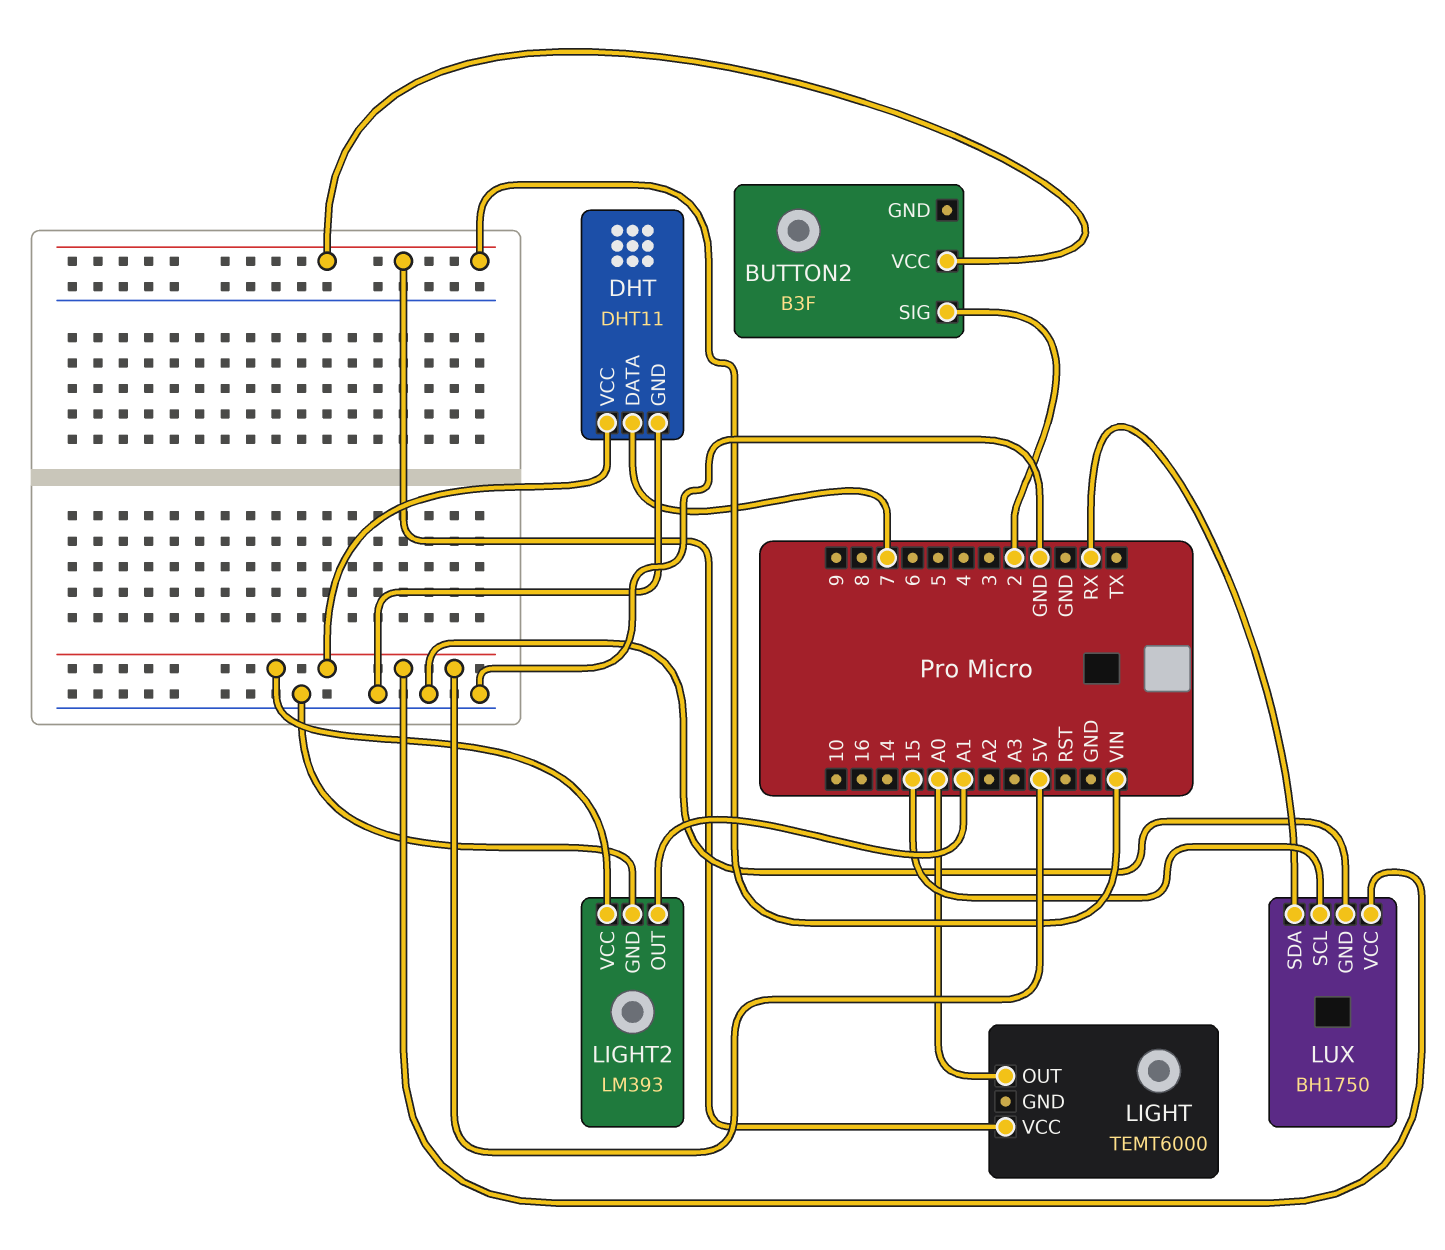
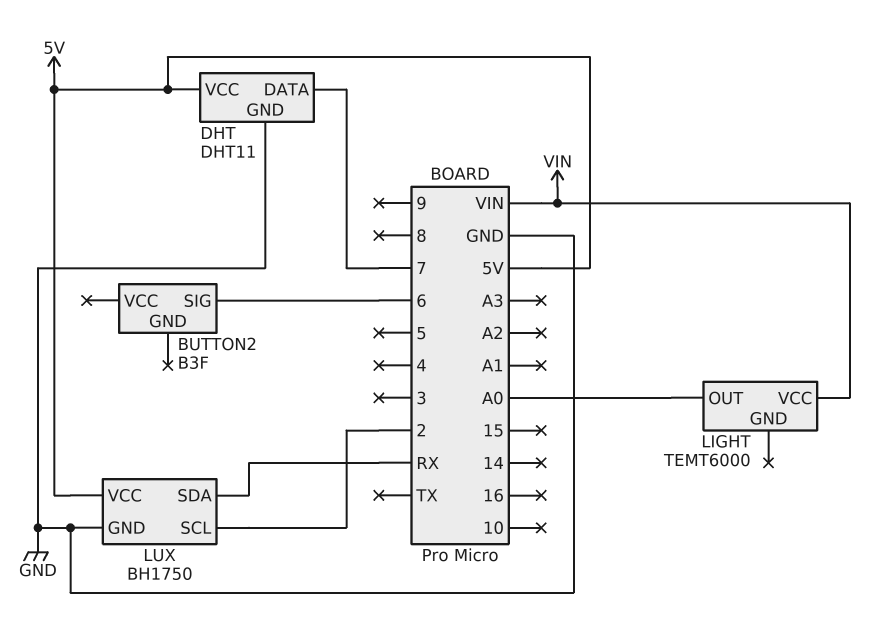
BUTTON2 pin SIG: 2 -> 6
BUTTON2 pin VCC: VIN -> none
LIGHT2: LM393 -> none
LIGHT2 pin GND: GND -> none
LIGHT2 pin OUT: A1 -> none
LIGHT2 pin VCC: 5V -> none
LUX pin SCL: 15 -> 2

